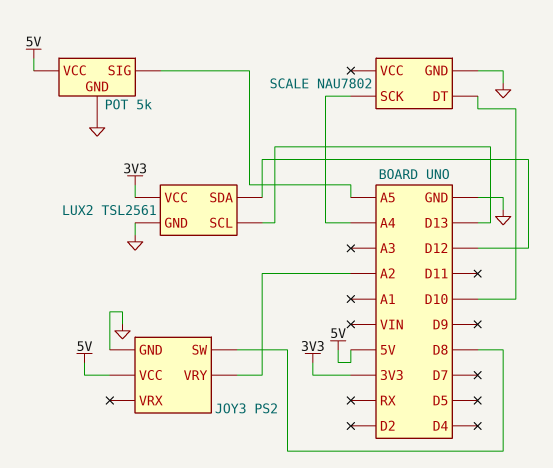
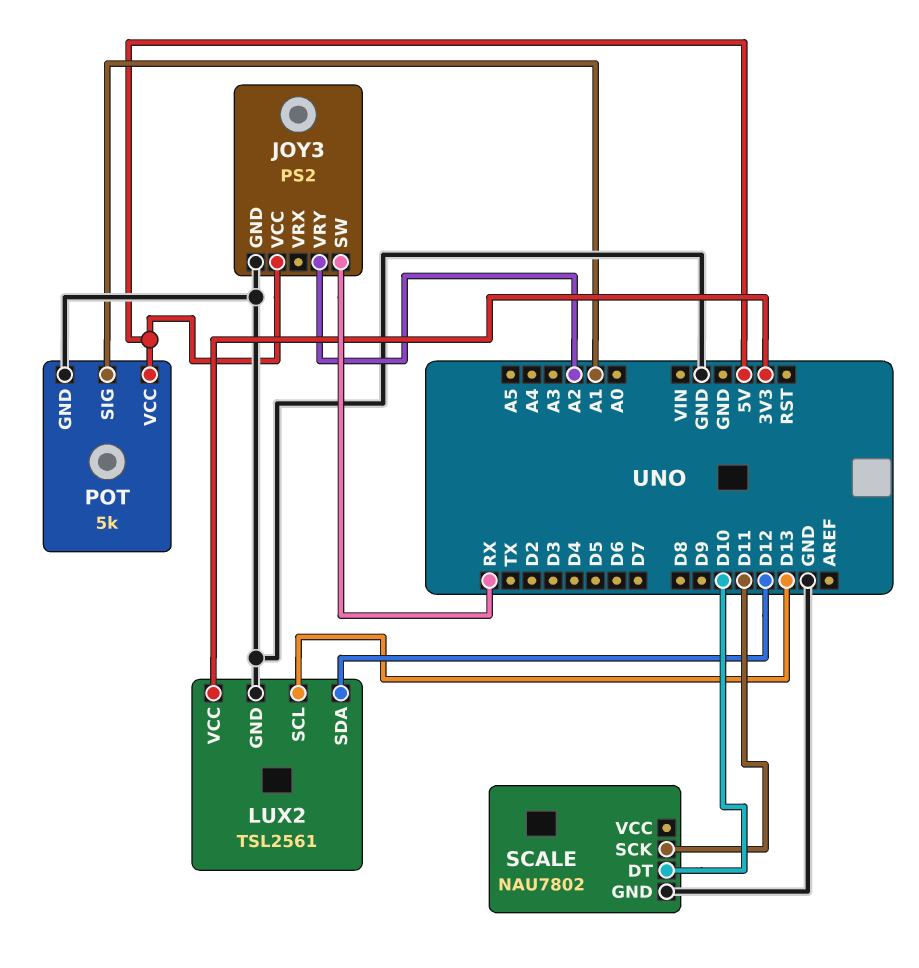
JOY3 pin SW: D8 -> RX
POT pin SIG: A5 -> A1
SCALE pin SCK: A4 -> D11

